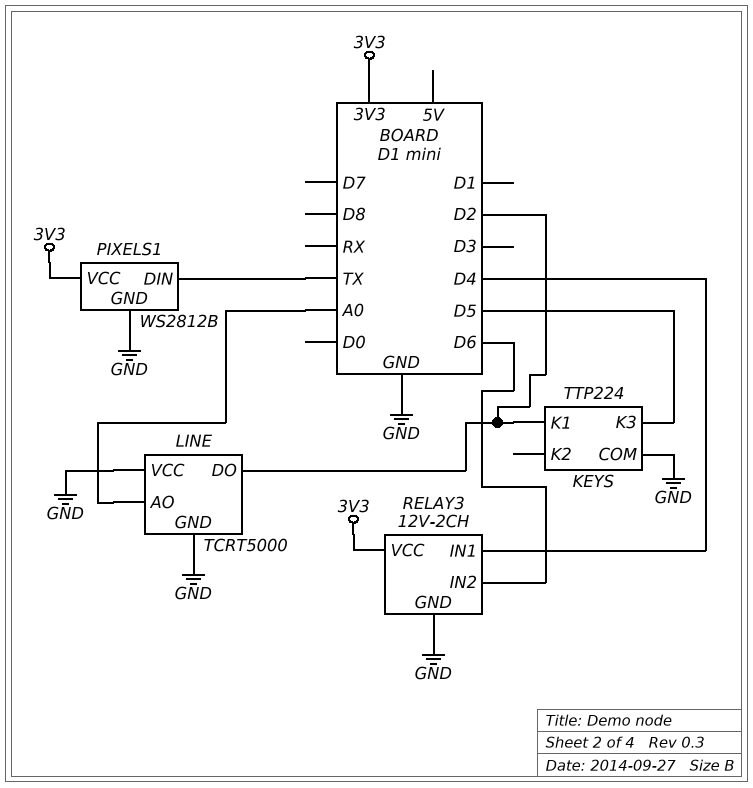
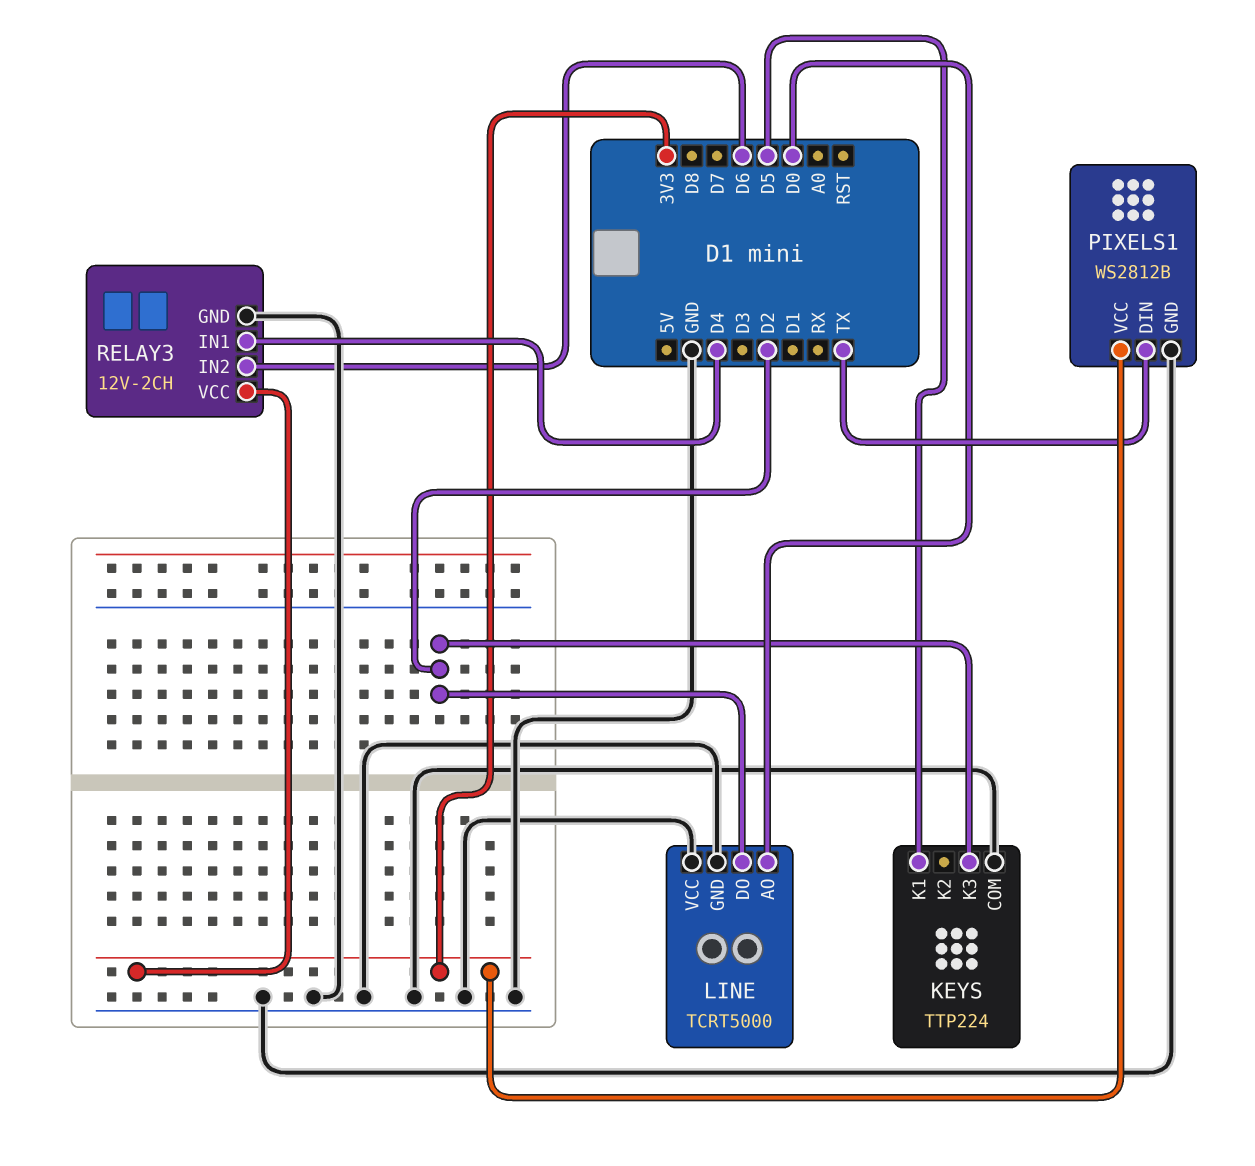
KEYS pin K1: D2 -> D5
KEYS pin K3: D5 -> D2
LINE pin AO: A0 -> D0

